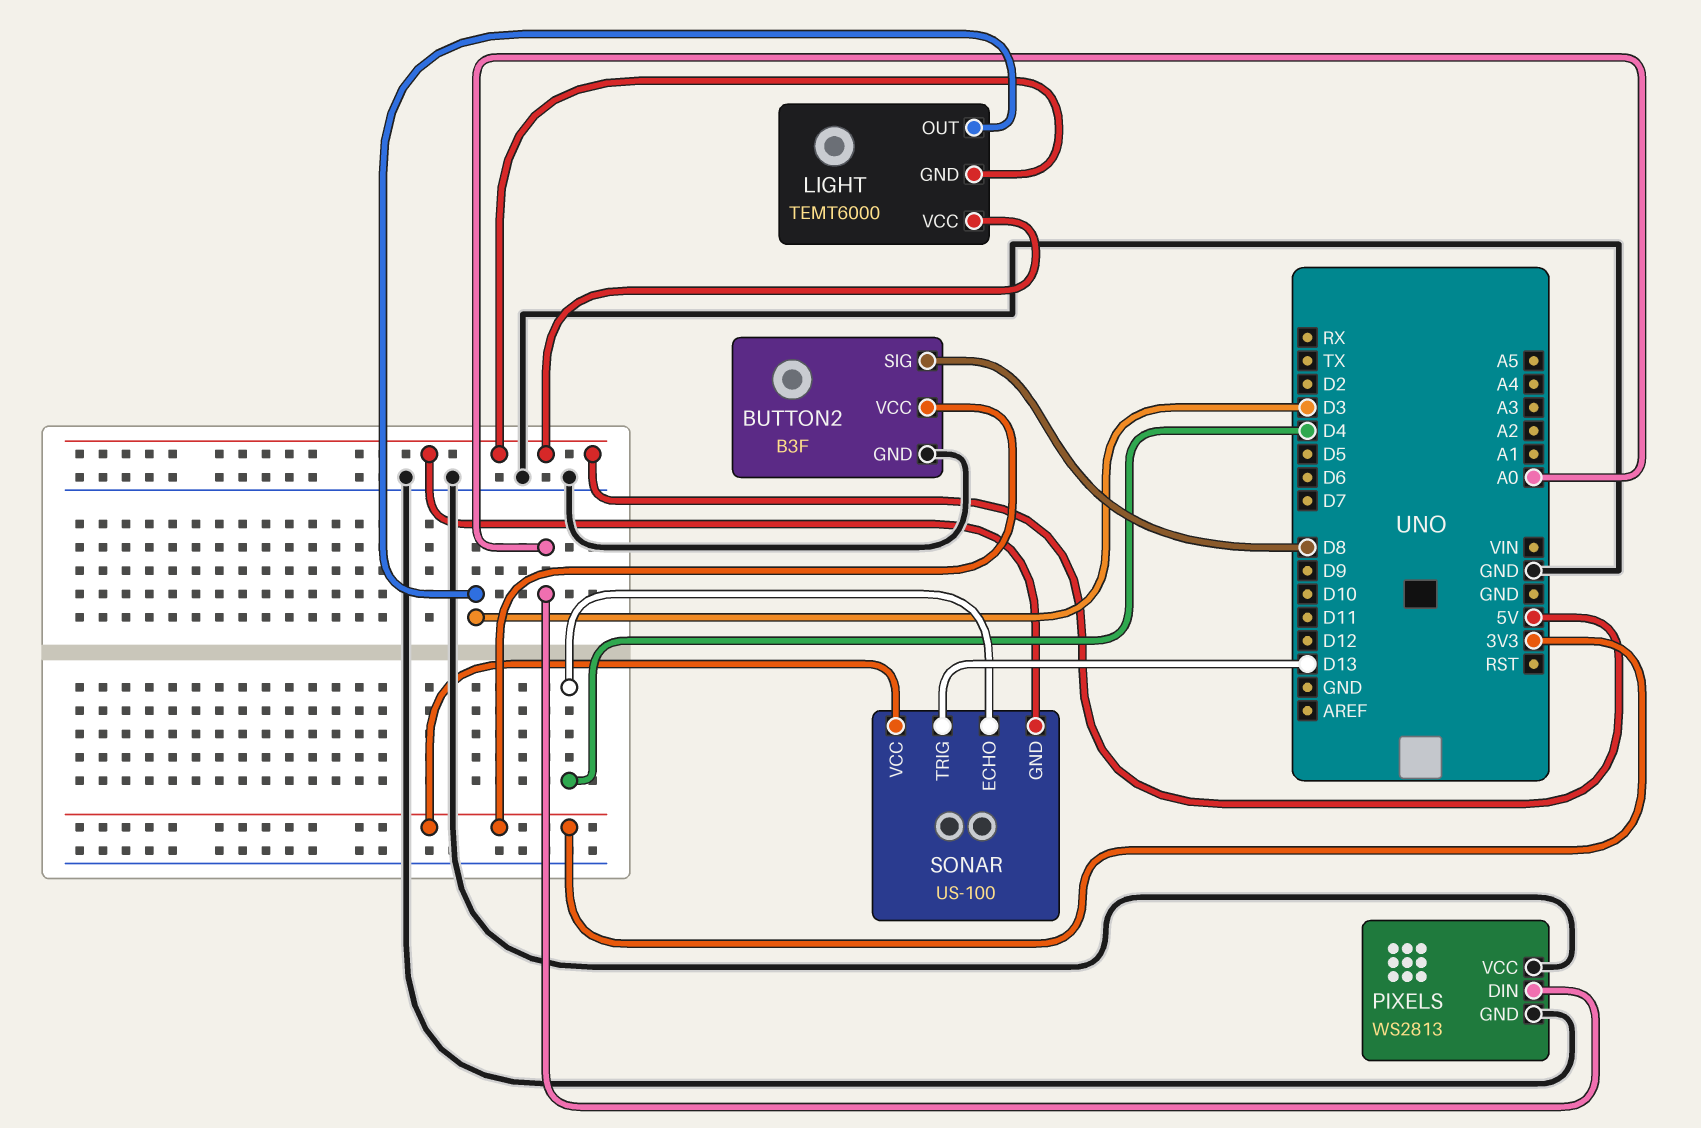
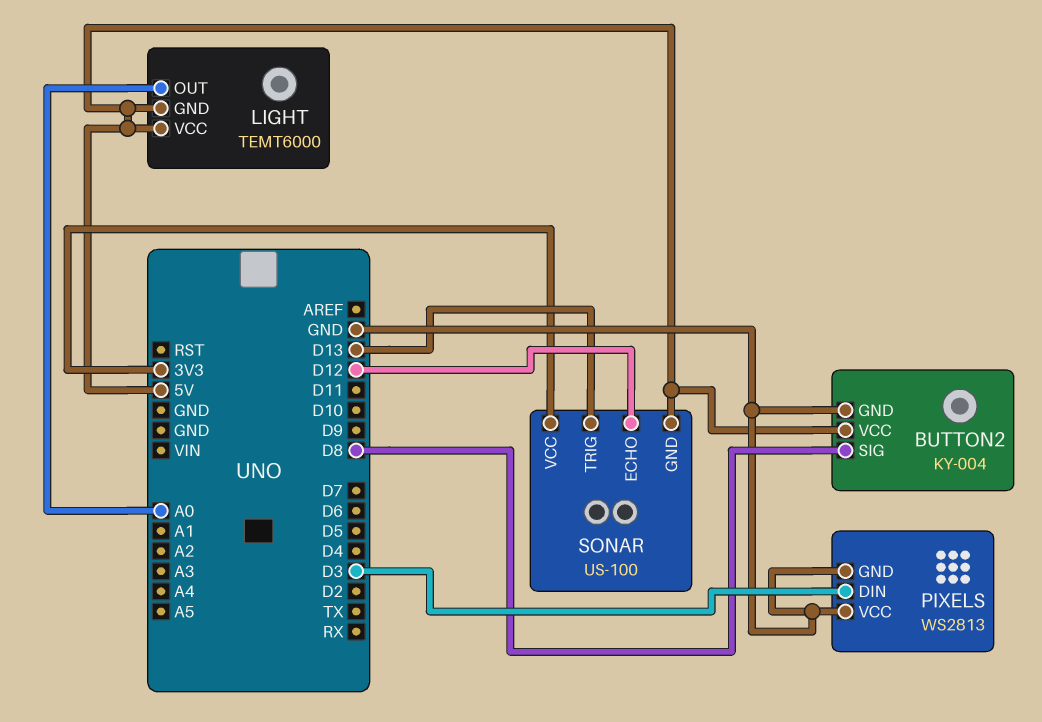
BUTTON2: B3F -> KY-004
BUTTON2 pin VCC: 3V3 -> 5V
LIGHT pin OUT: D3 -> A0
PIXELS pin DIN: A0 -> D3
SONAR pin ECHO: D4 -> D12

